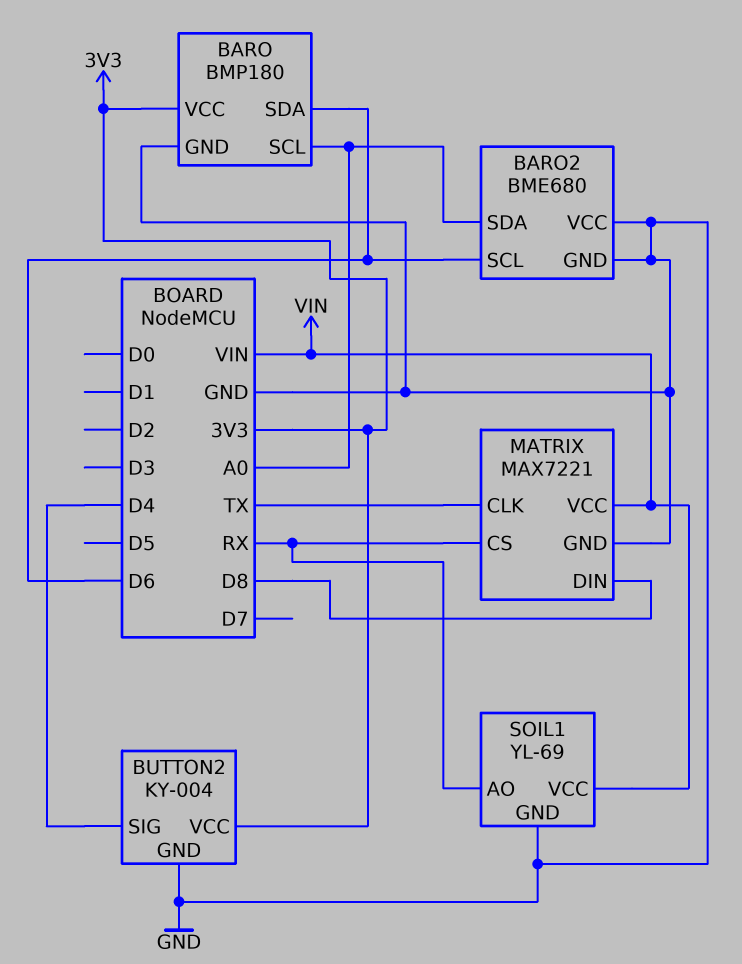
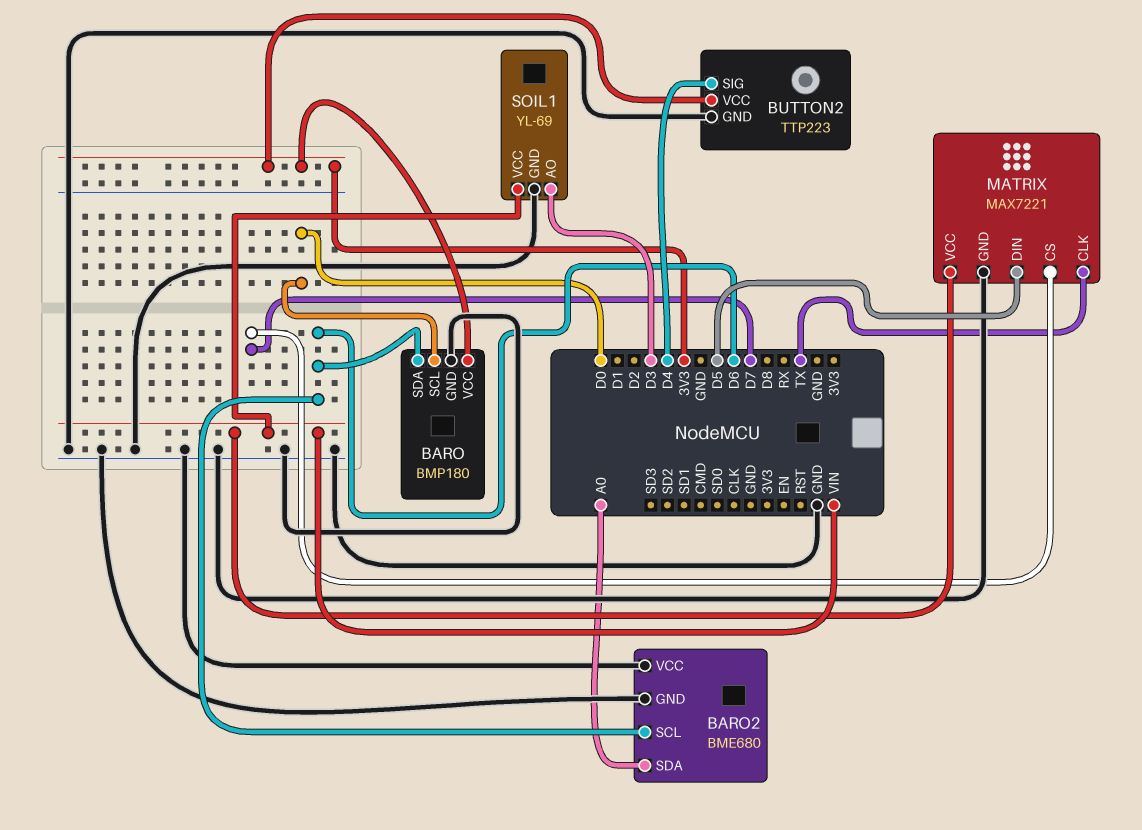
BARO pin SCL: A0 -> D0
BUTTON2: KY-004 -> TTP223
MATRIX pin CS: RX -> D7
MATRIX pin DIN: D8 -> D5
SOIL1 pin AO: RX -> D3

